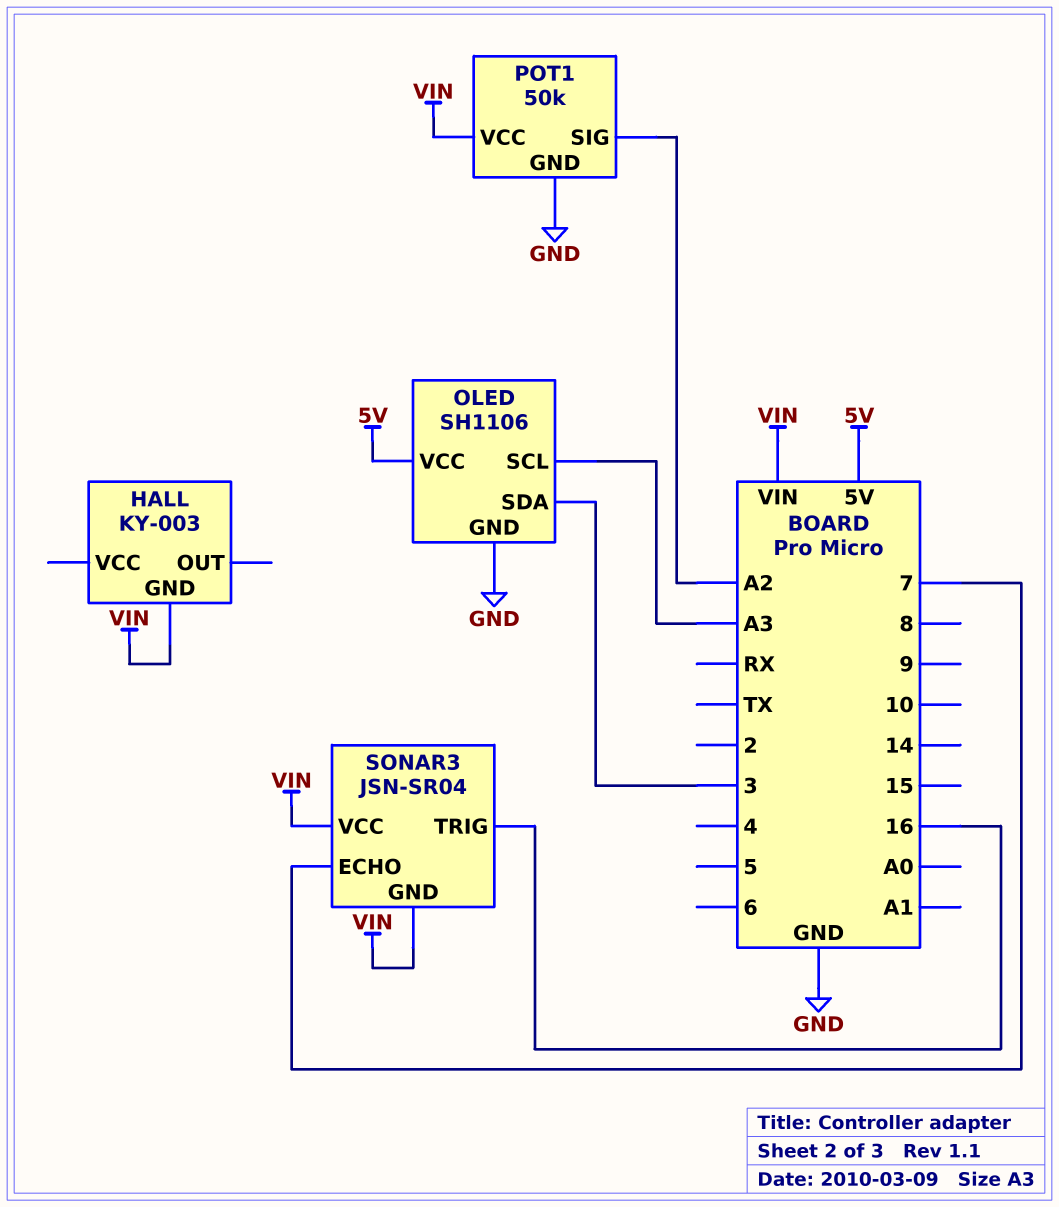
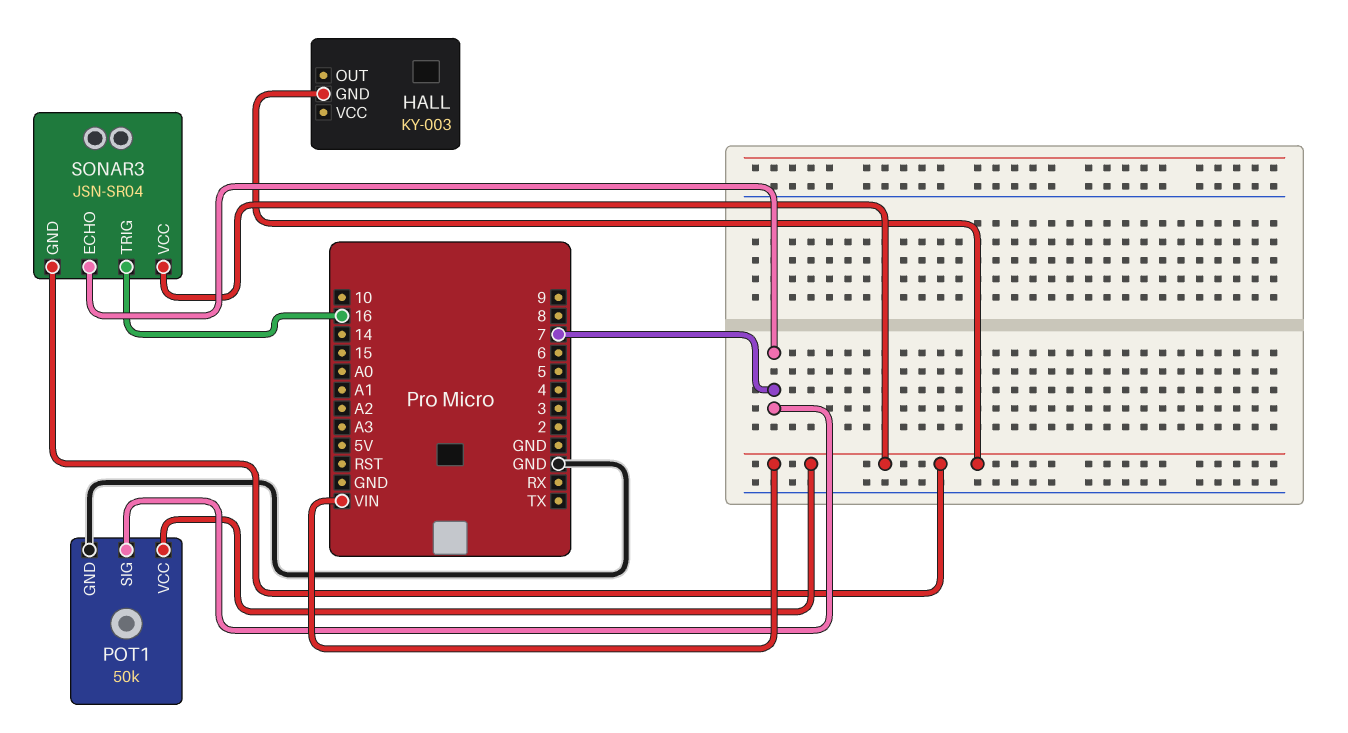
OLED: SH1106 -> none
OLED pin GND: GND -> none
OLED pin SCL: A3 -> none
OLED pin SDA: 3 -> none
OLED pin VCC: 5V -> none
POT1 pin SIG: A2 -> 7

